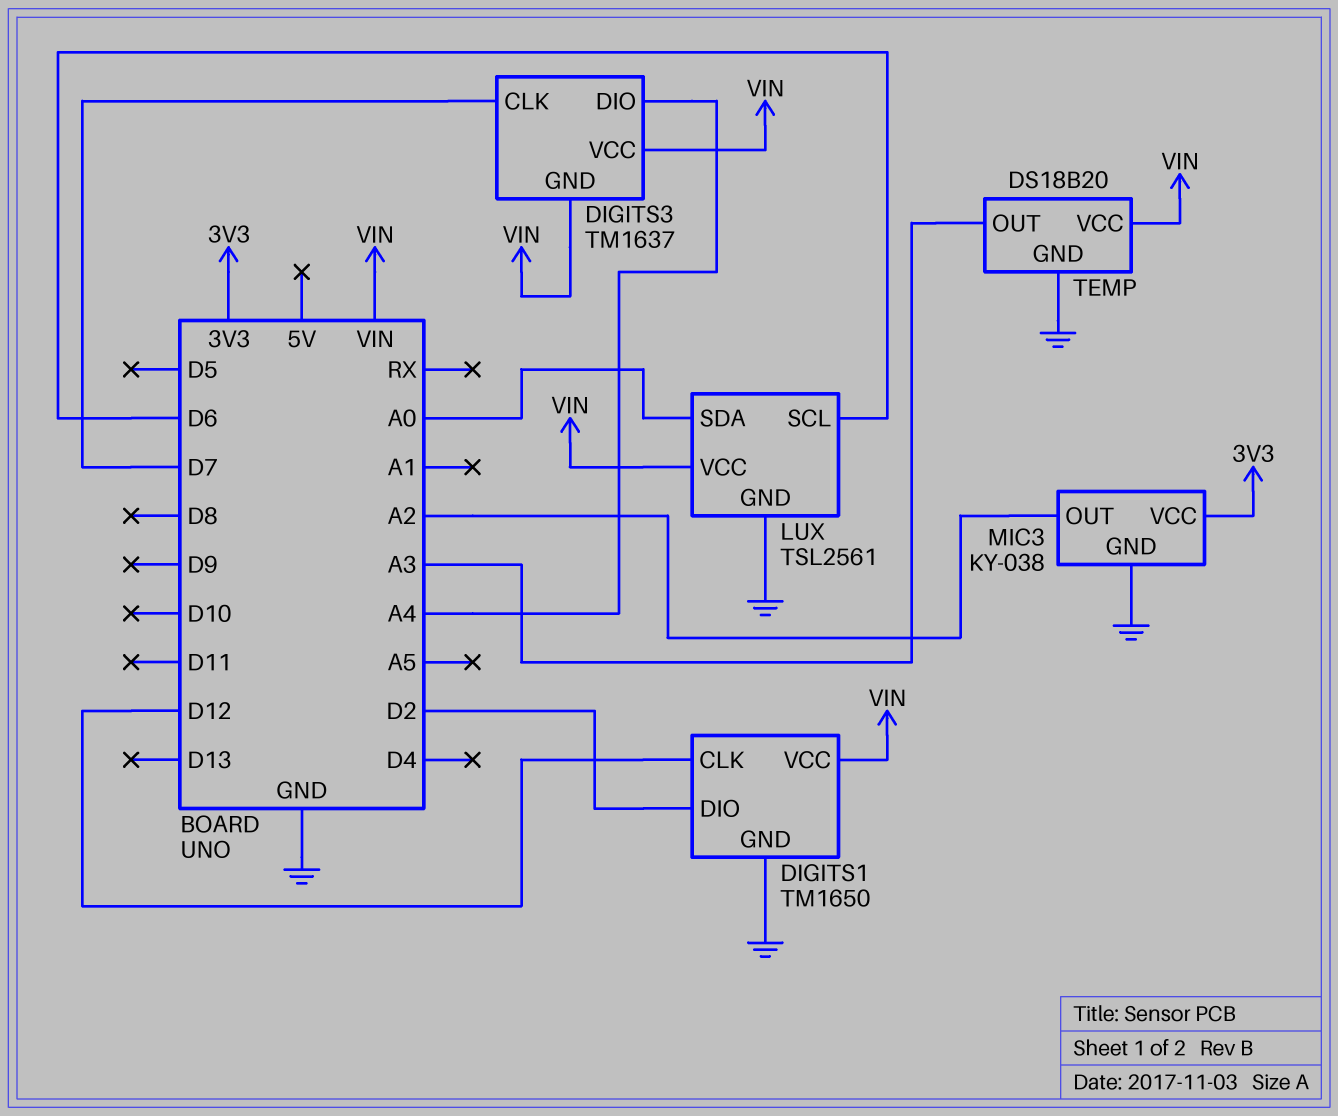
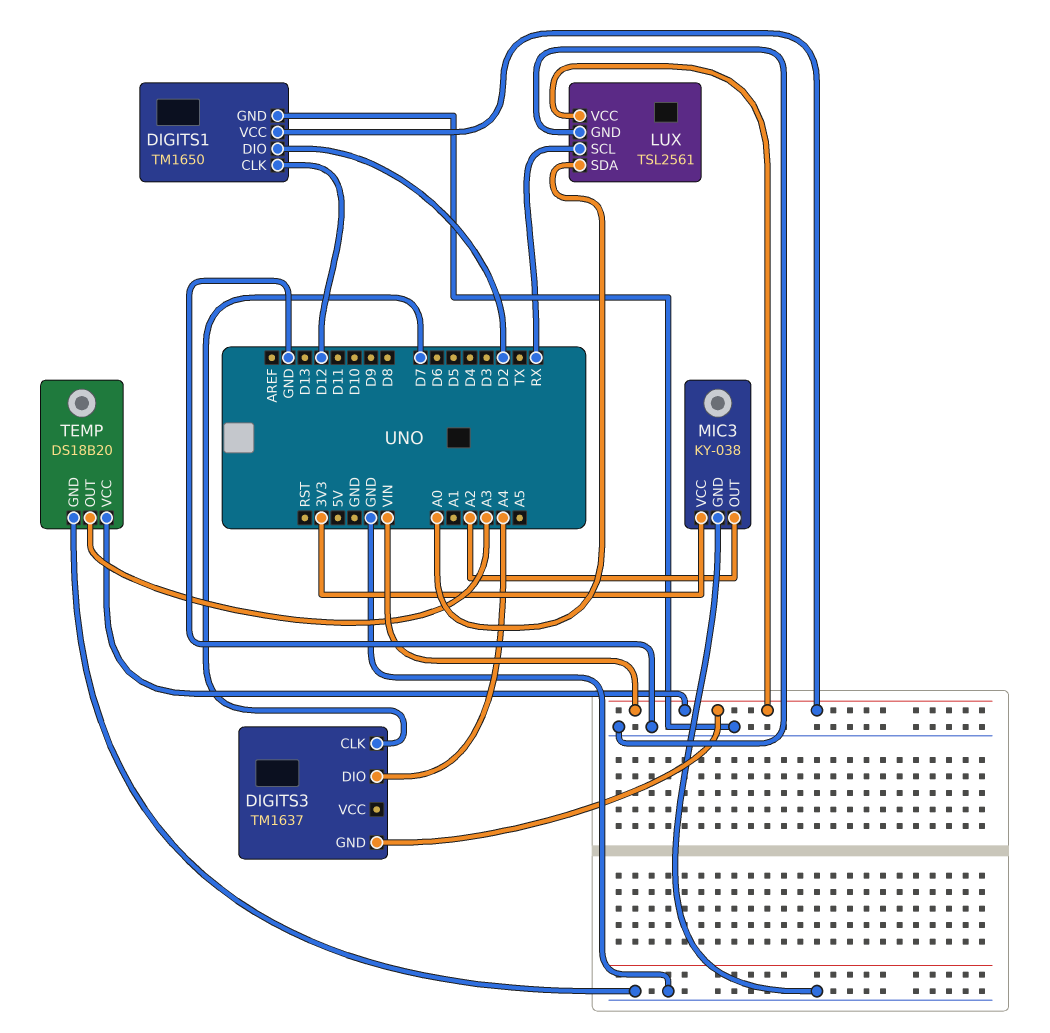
DIGITS3 pin VCC: VIN -> none
LUX pin SCL: D6 -> RX

